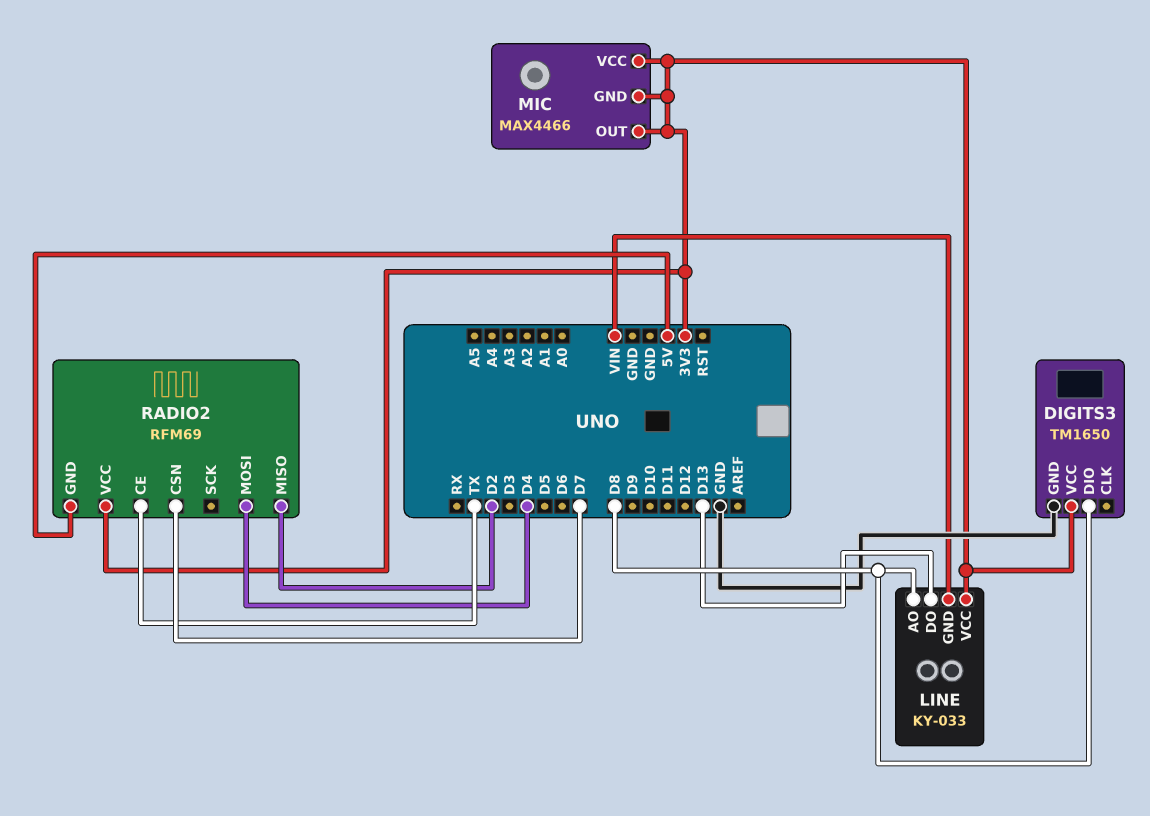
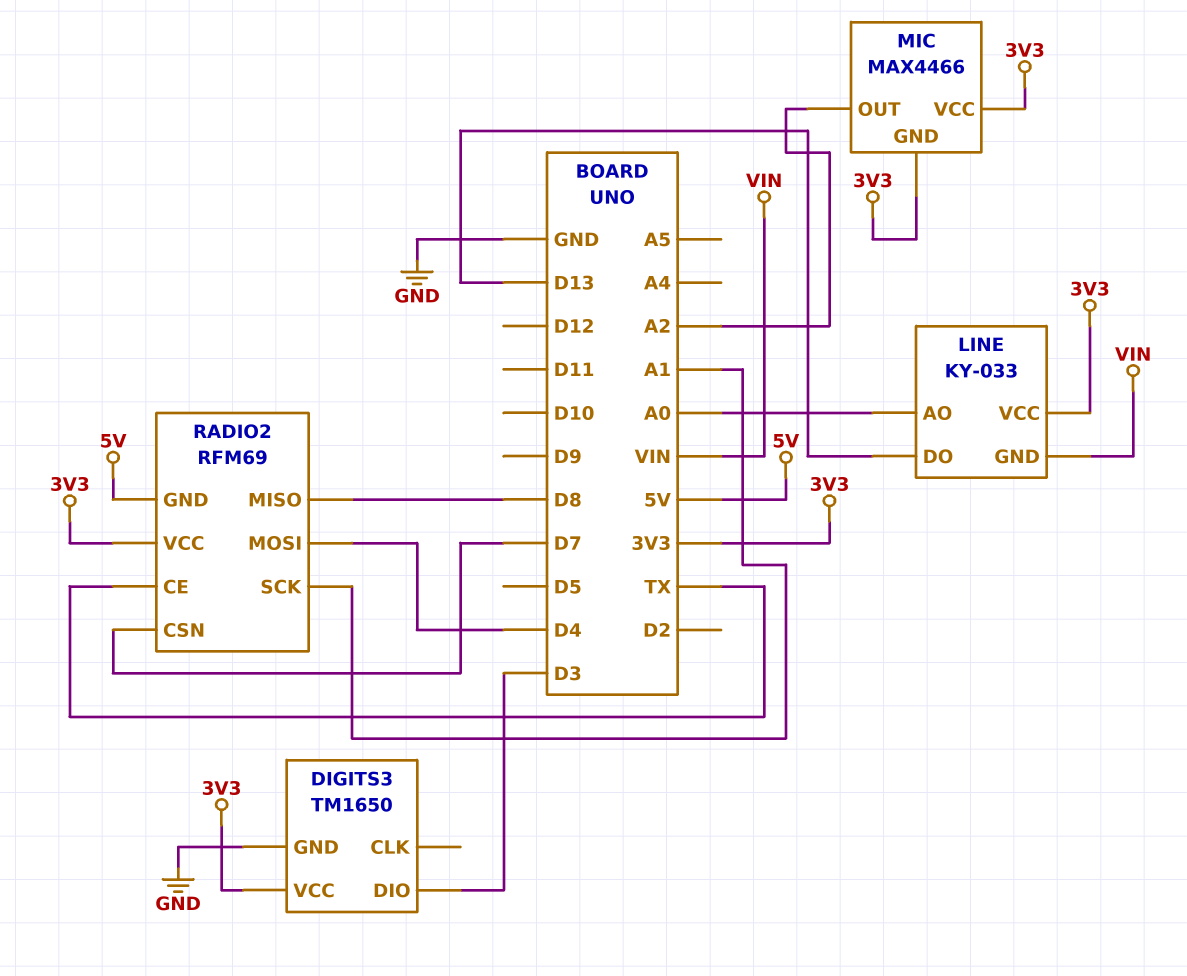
DIGITS3 pin DIO: D8 -> D3
LINE pin AO: D8 -> A0
MIC pin OUT: 3V3 -> A2
RADIO2 pin MISO: D2 -> D8
RADIO2 pin SCK: none -> A1

